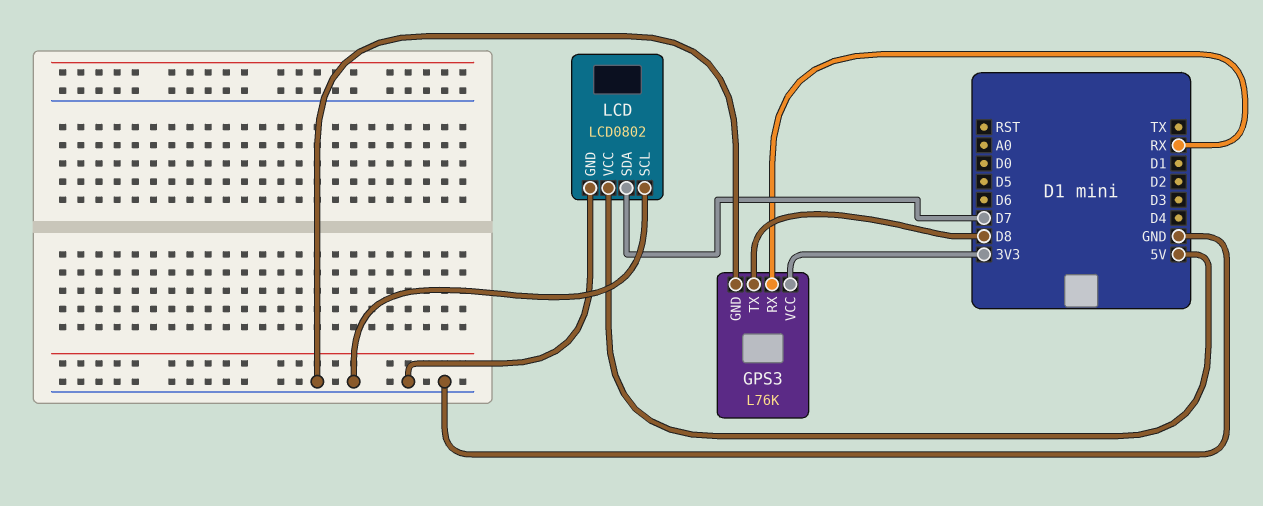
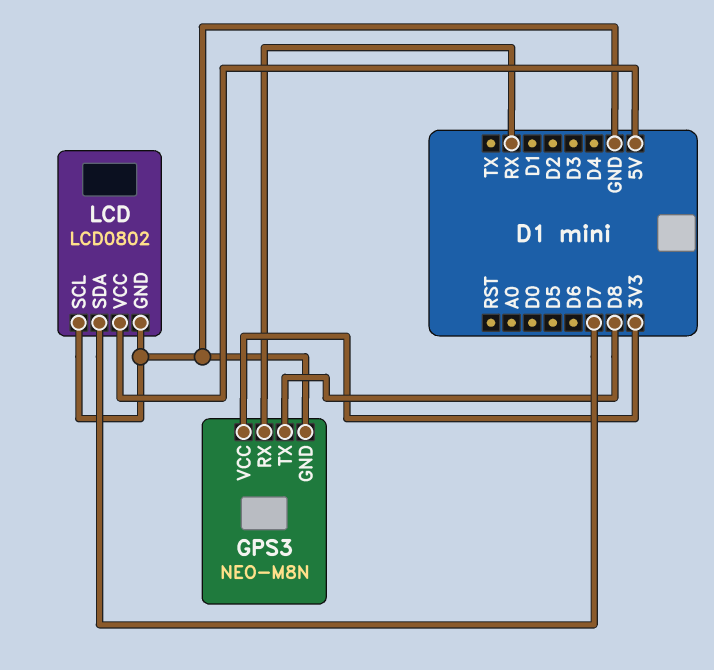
GPS3: L76K -> NEO-M8N

